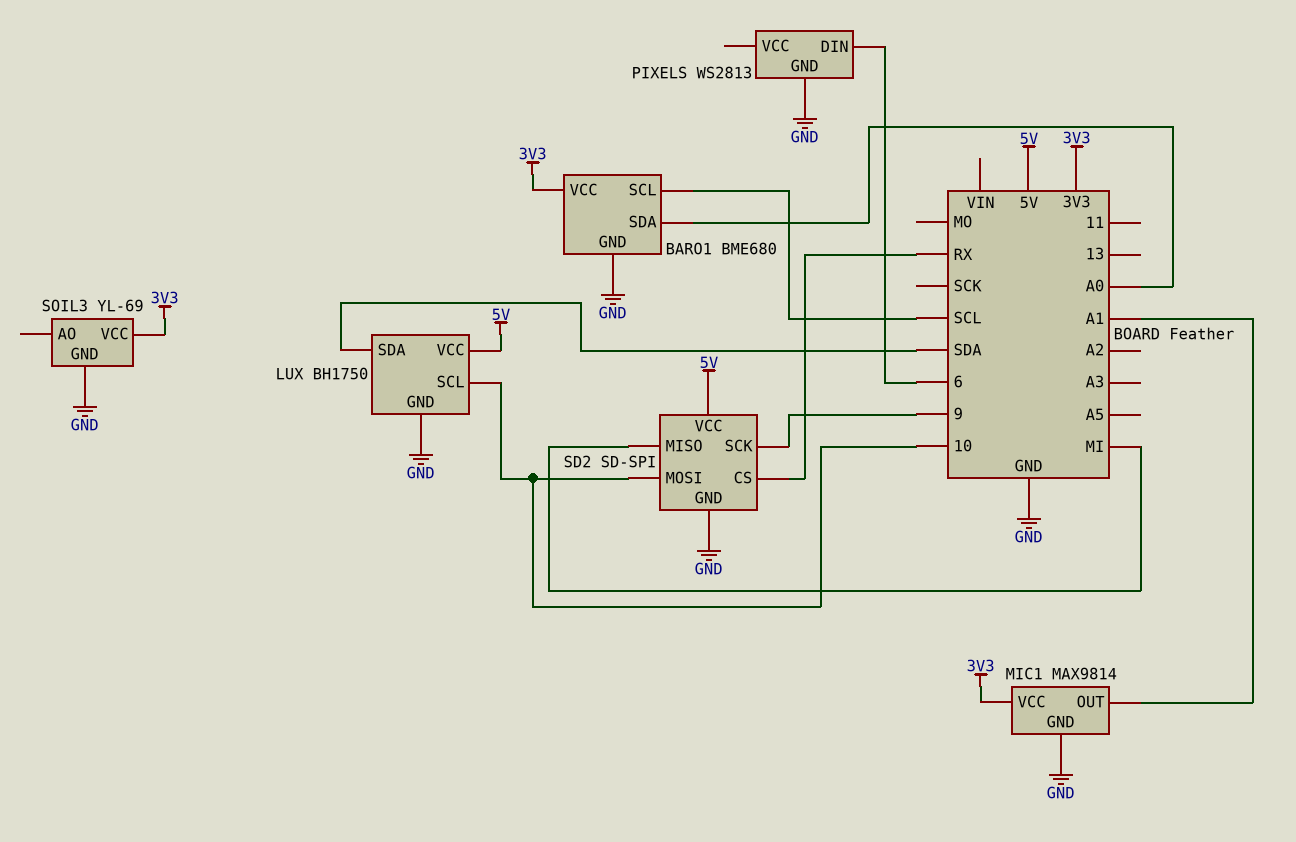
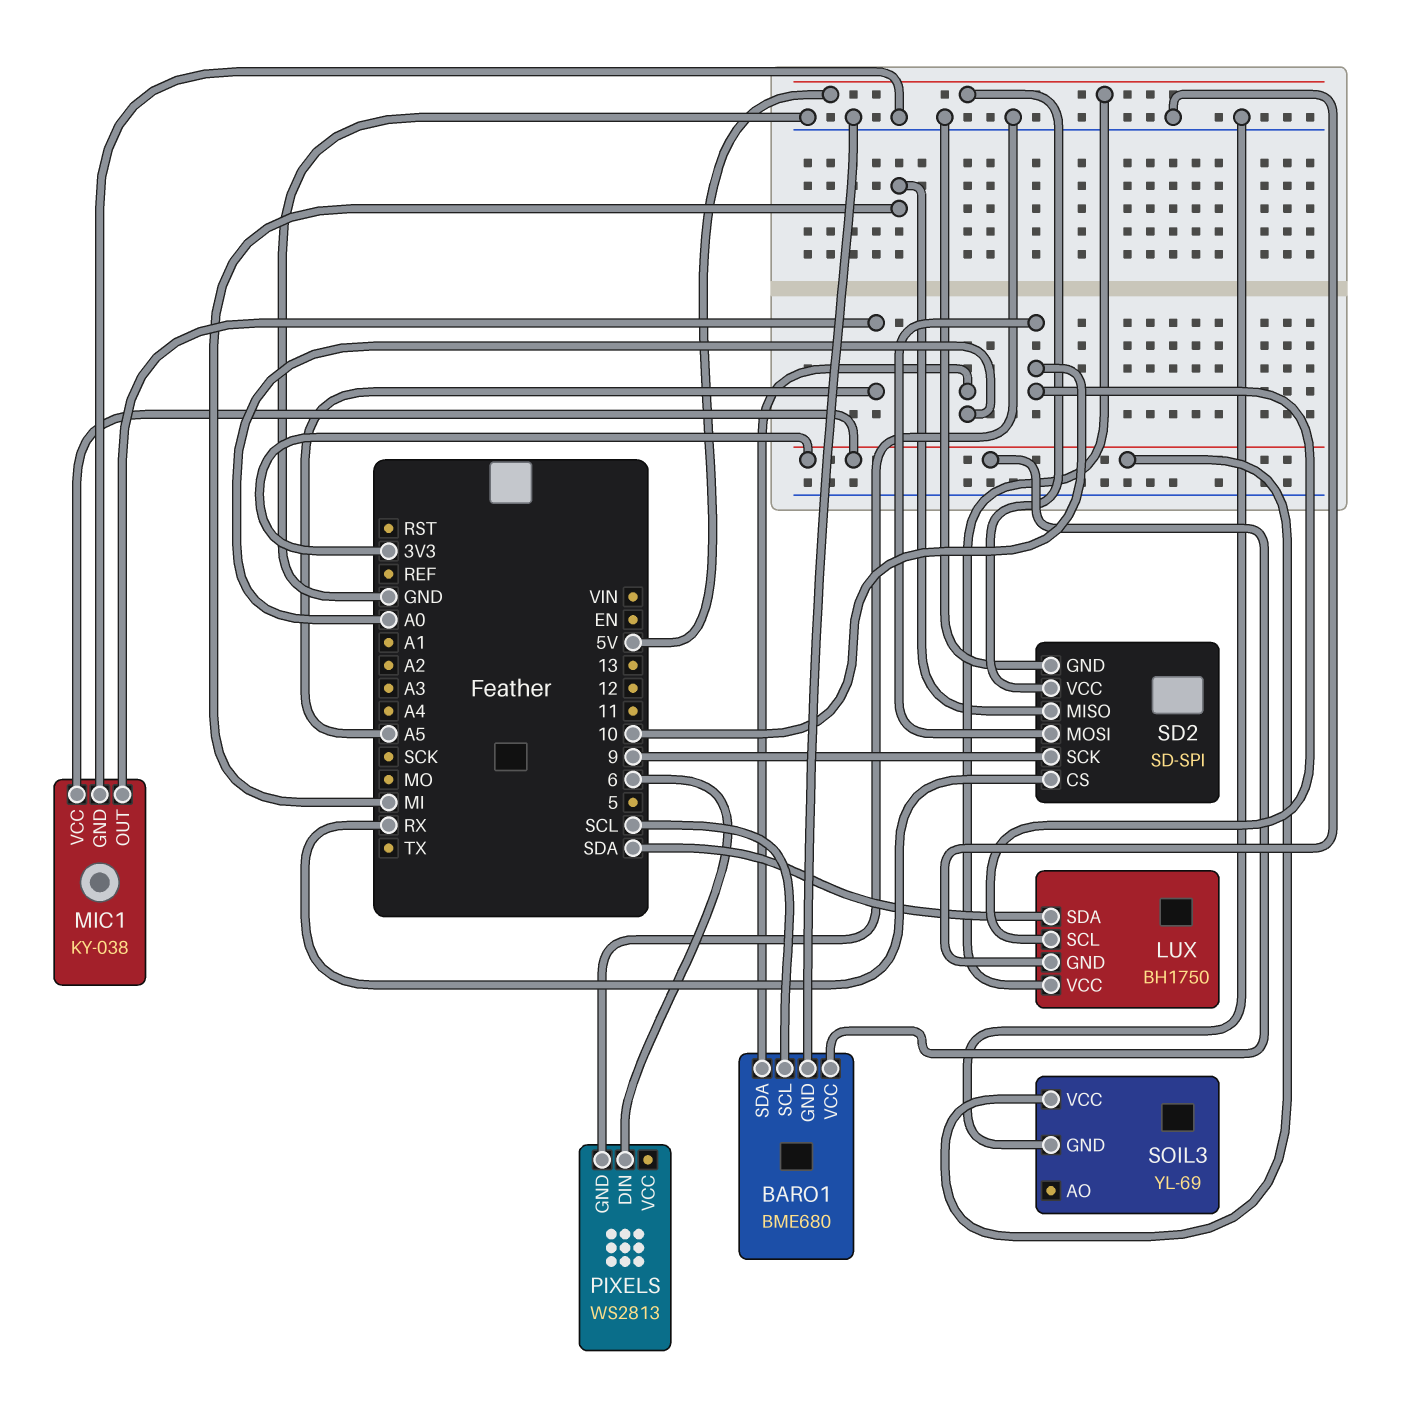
MIC1: MAX9814 -> KY-038
MIC1 pin OUT: A1 -> A5

